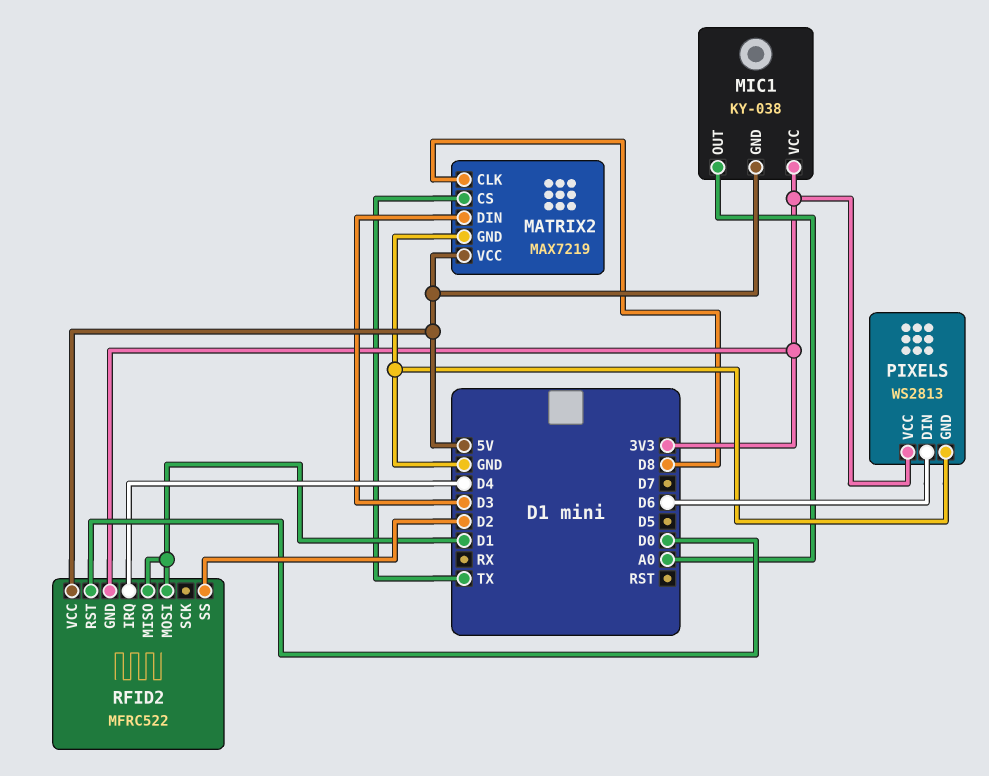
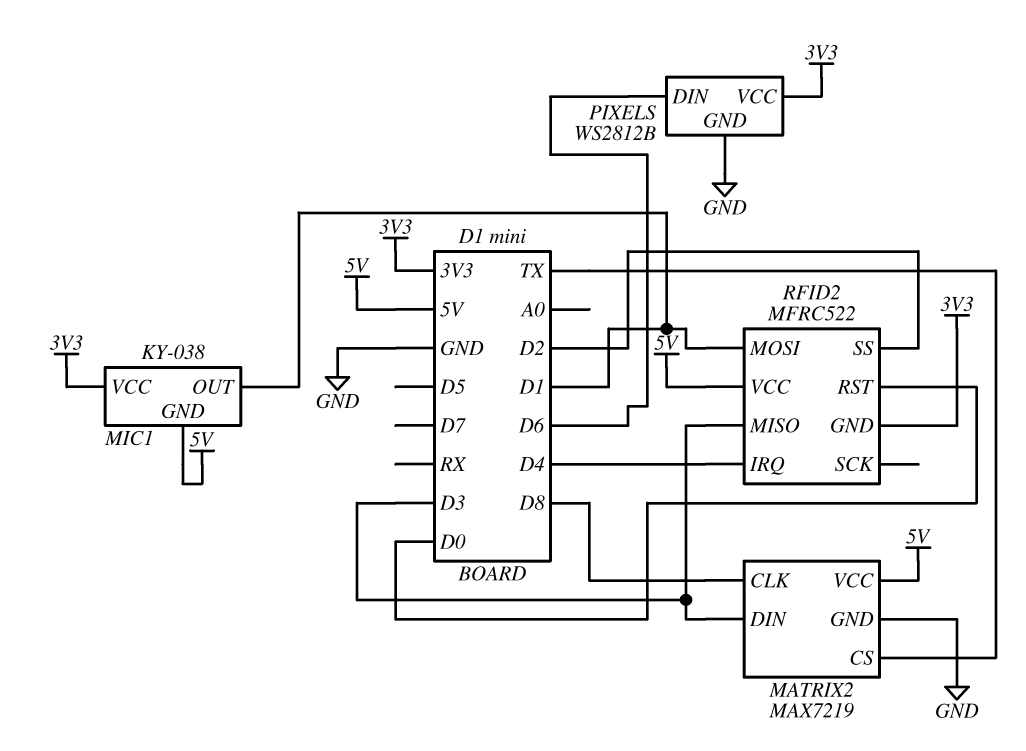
MIC1 pin OUT: A0 -> D1
PIXELS: WS2813 -> WS2812B
RFID2 pin MISO: D1 -> D3

